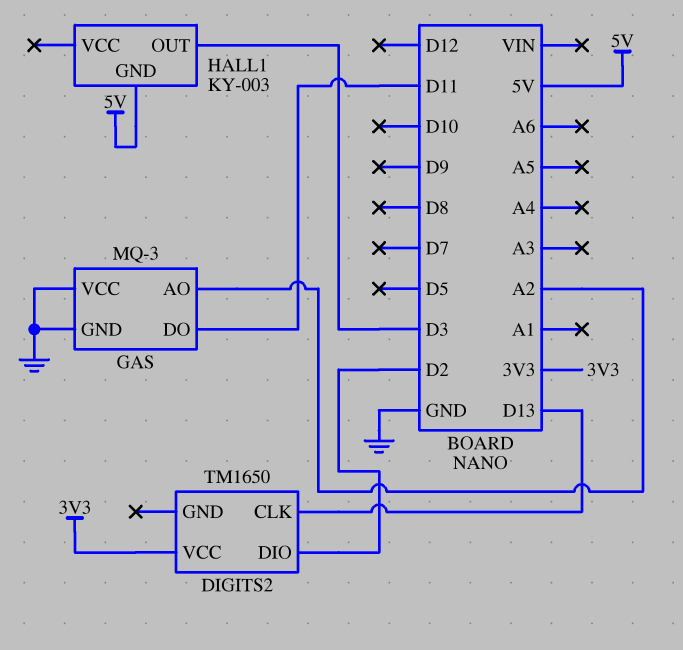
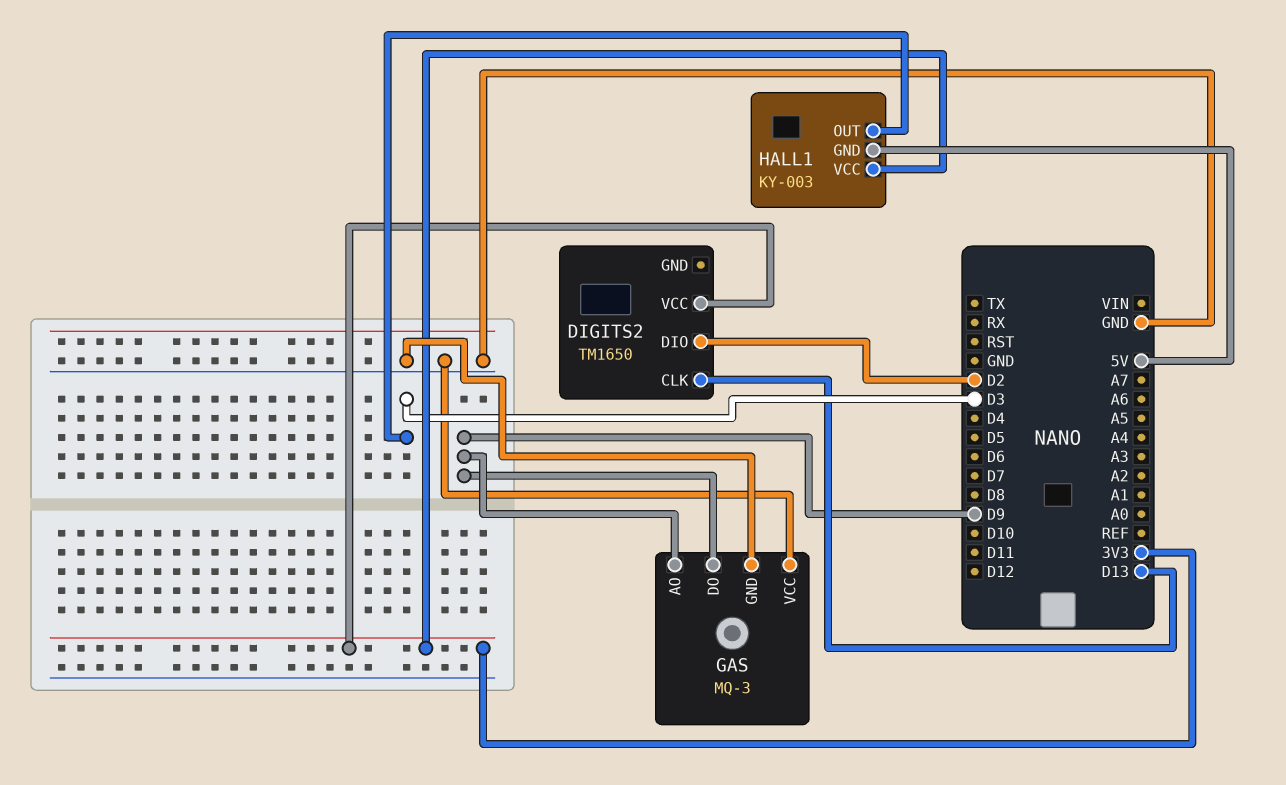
GAS pin AO: A2 -> D9
GAS pin DO: D11 -> D9
HALL1 pin VCC: none -> 3V3

